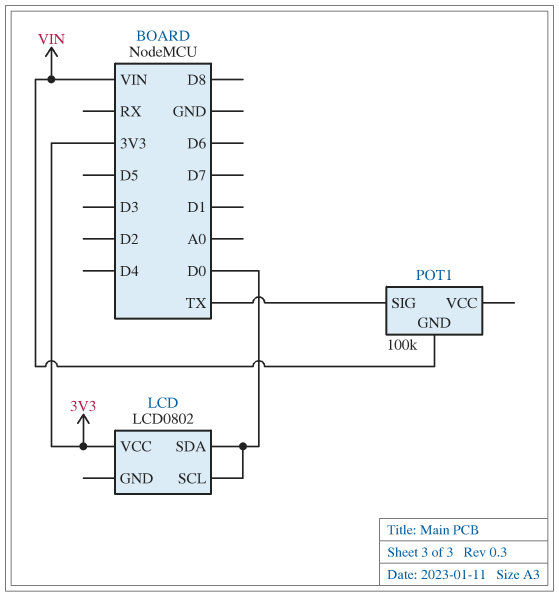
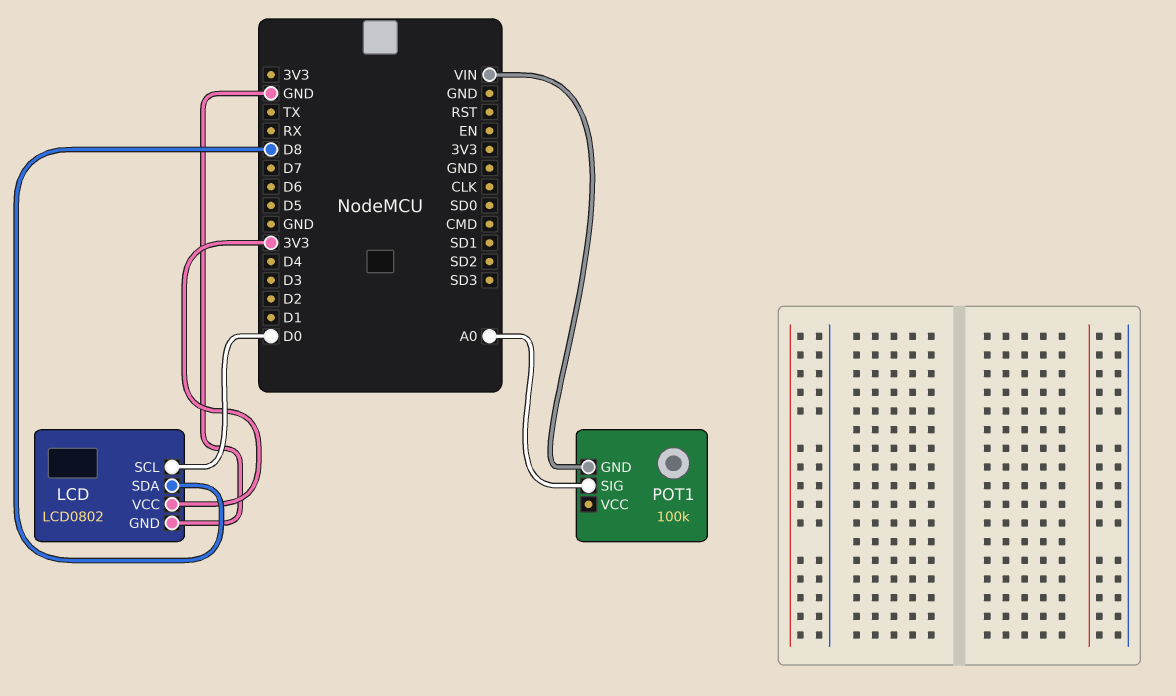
LCD pin GND: none -> GND
LCD pin SDA: D0 -> D8
POT1 pin SIG: TX -> A0

